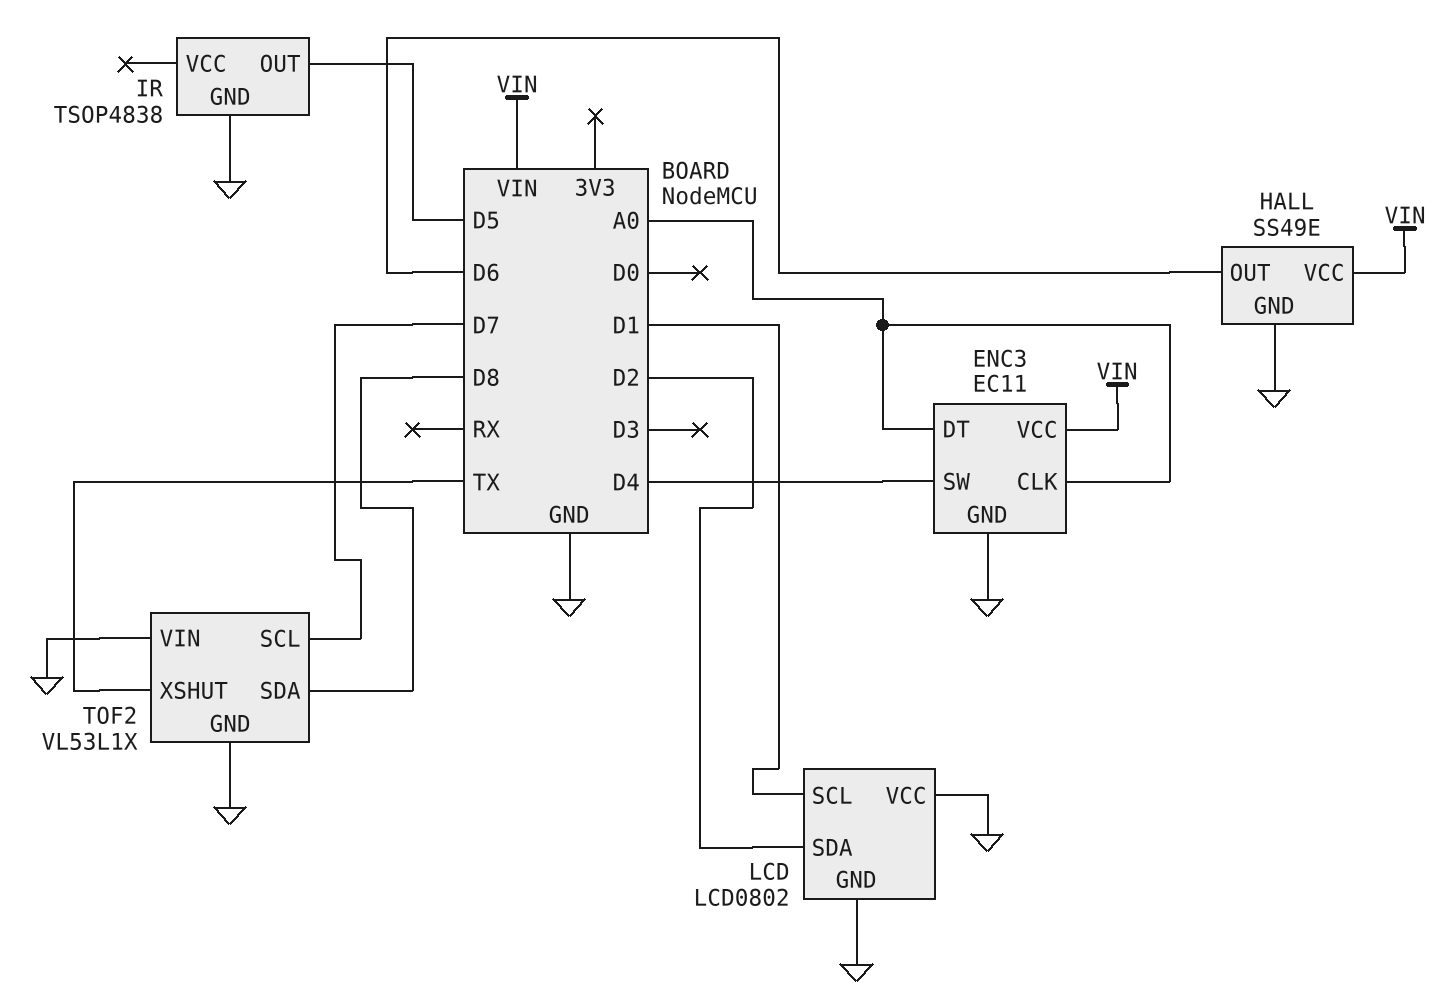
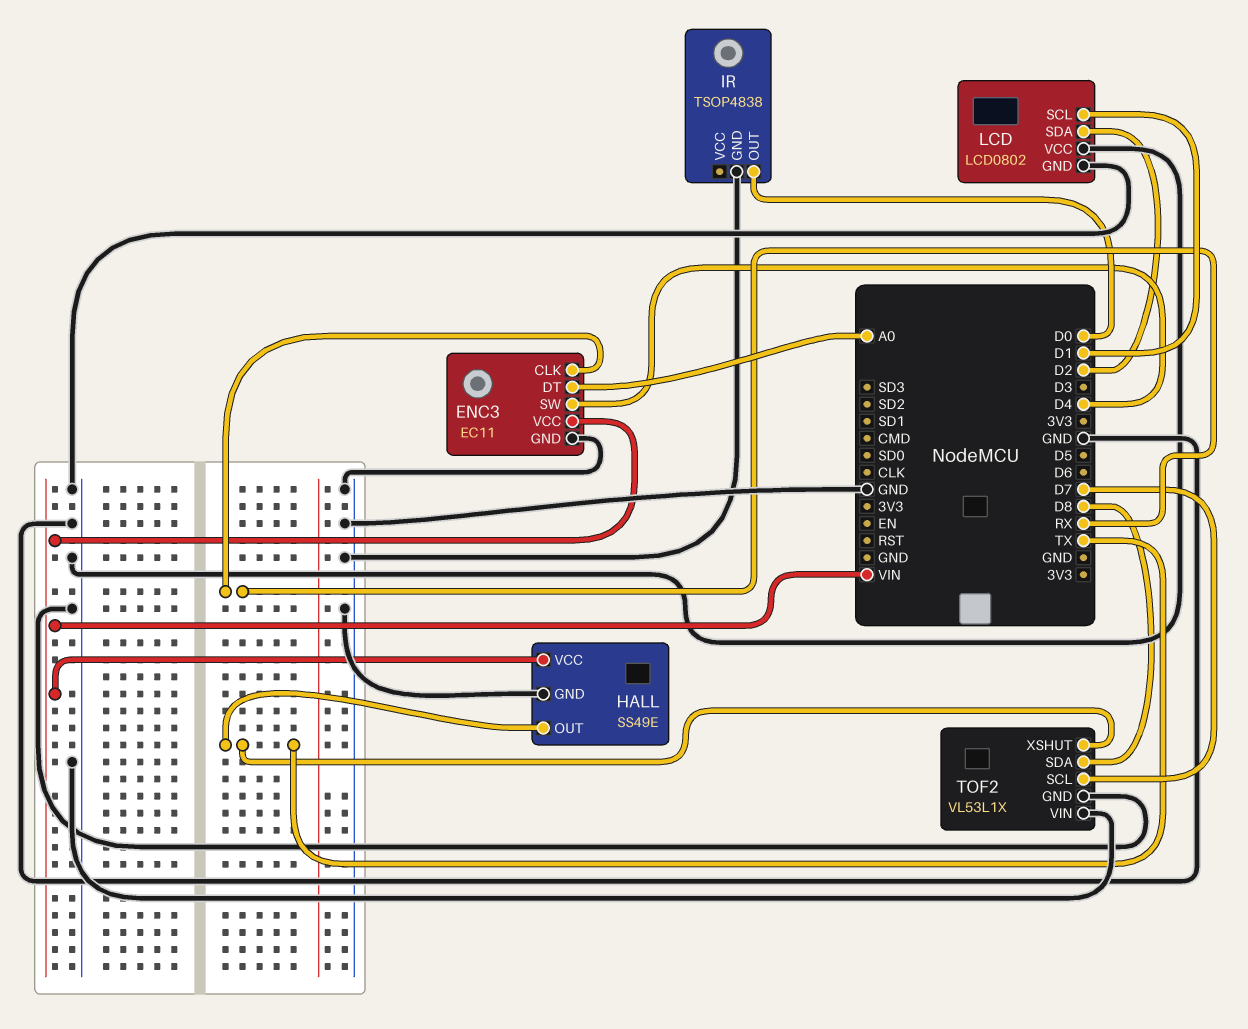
ENC3 pin CLK: A0 -> RX
HALL pin OUT: D6 -> TX
IR pin OUT: D5 -> D0

